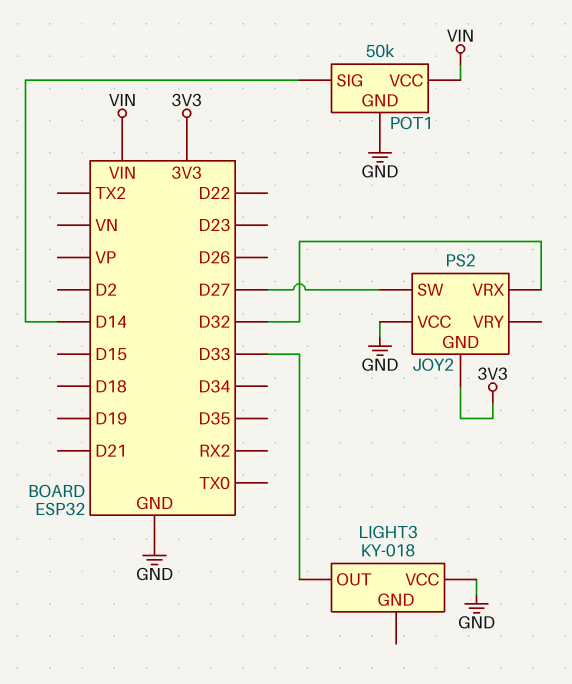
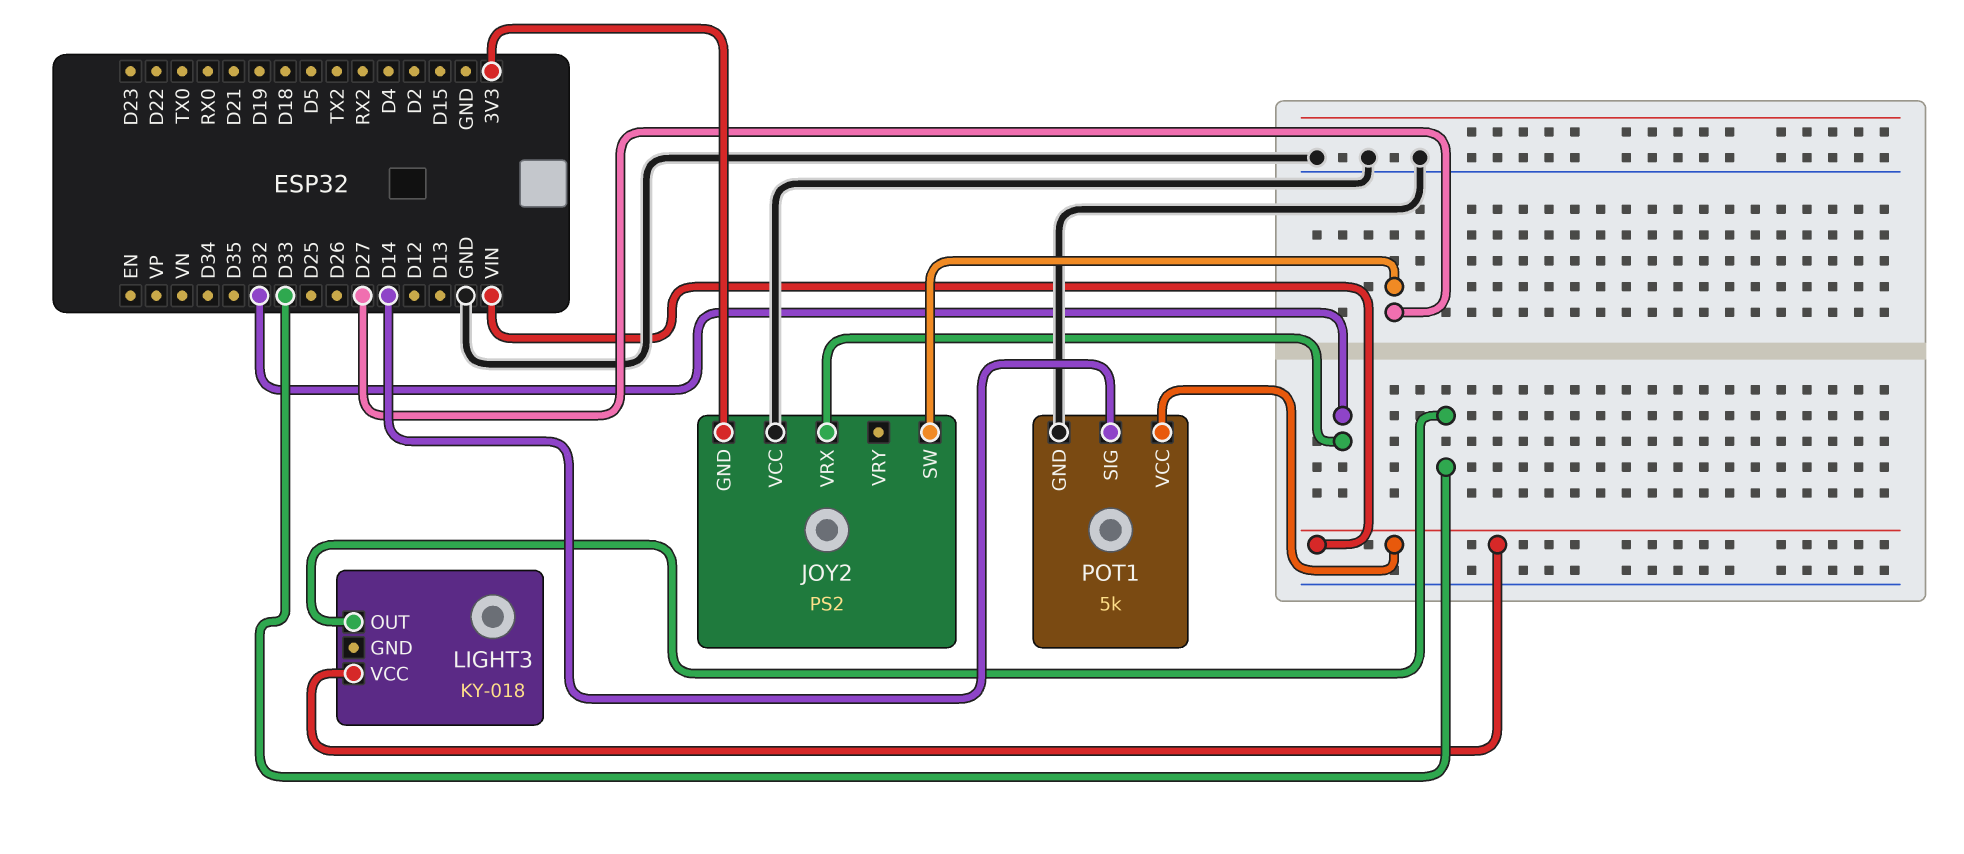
LIGHT3 pin VCC: GND -> VIN
POT1: 50k -> 5k

